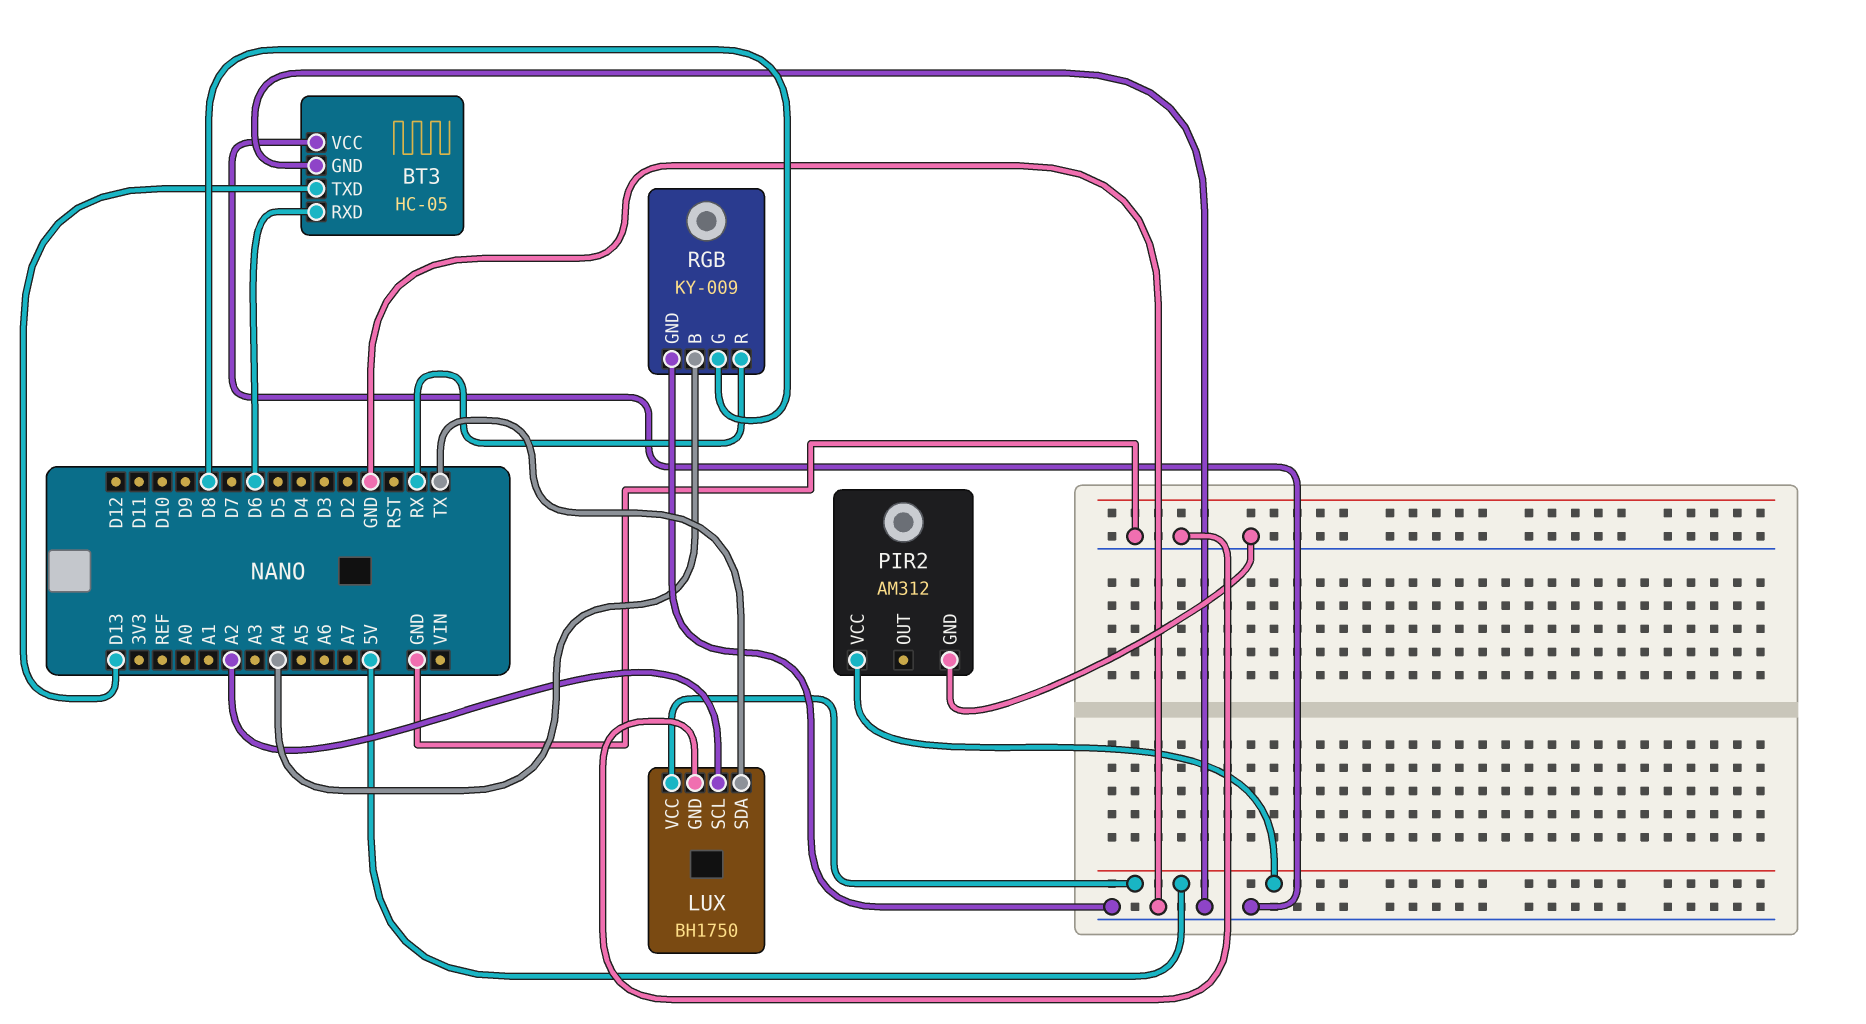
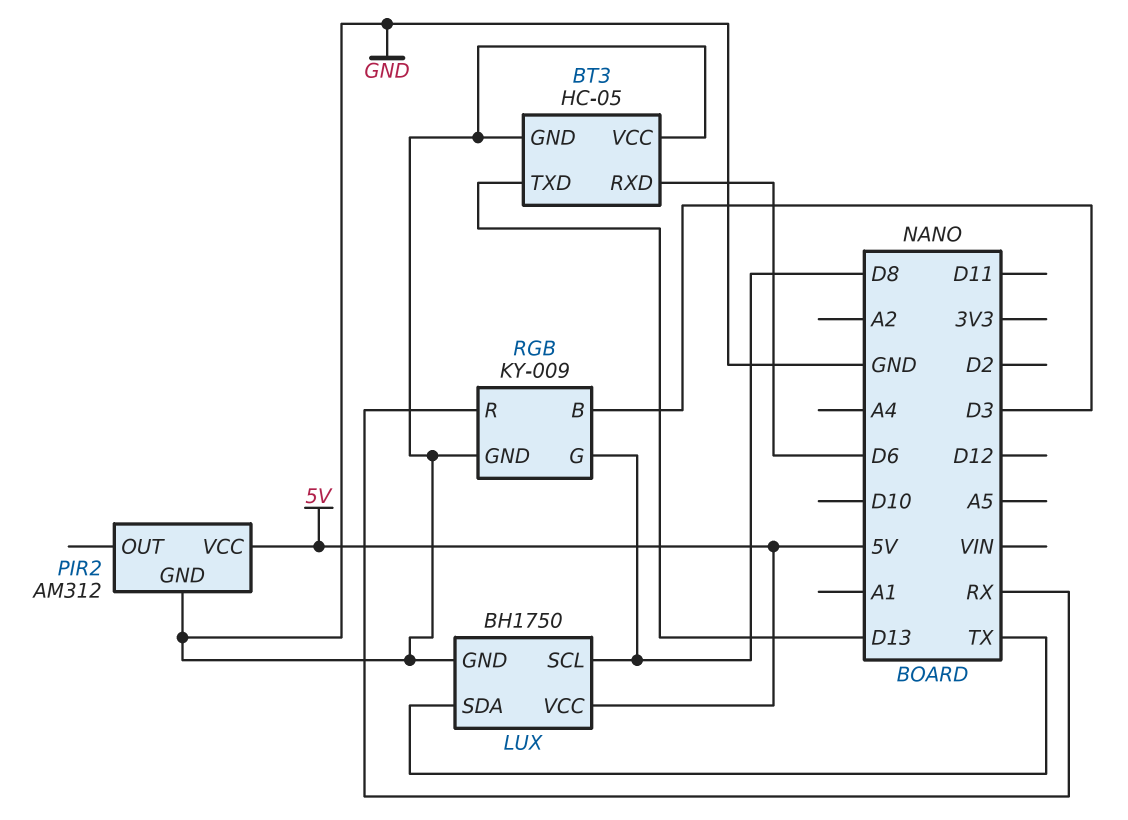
LUX pin SCL: A2 -> D8
RGB pin B: A4 -> D3

